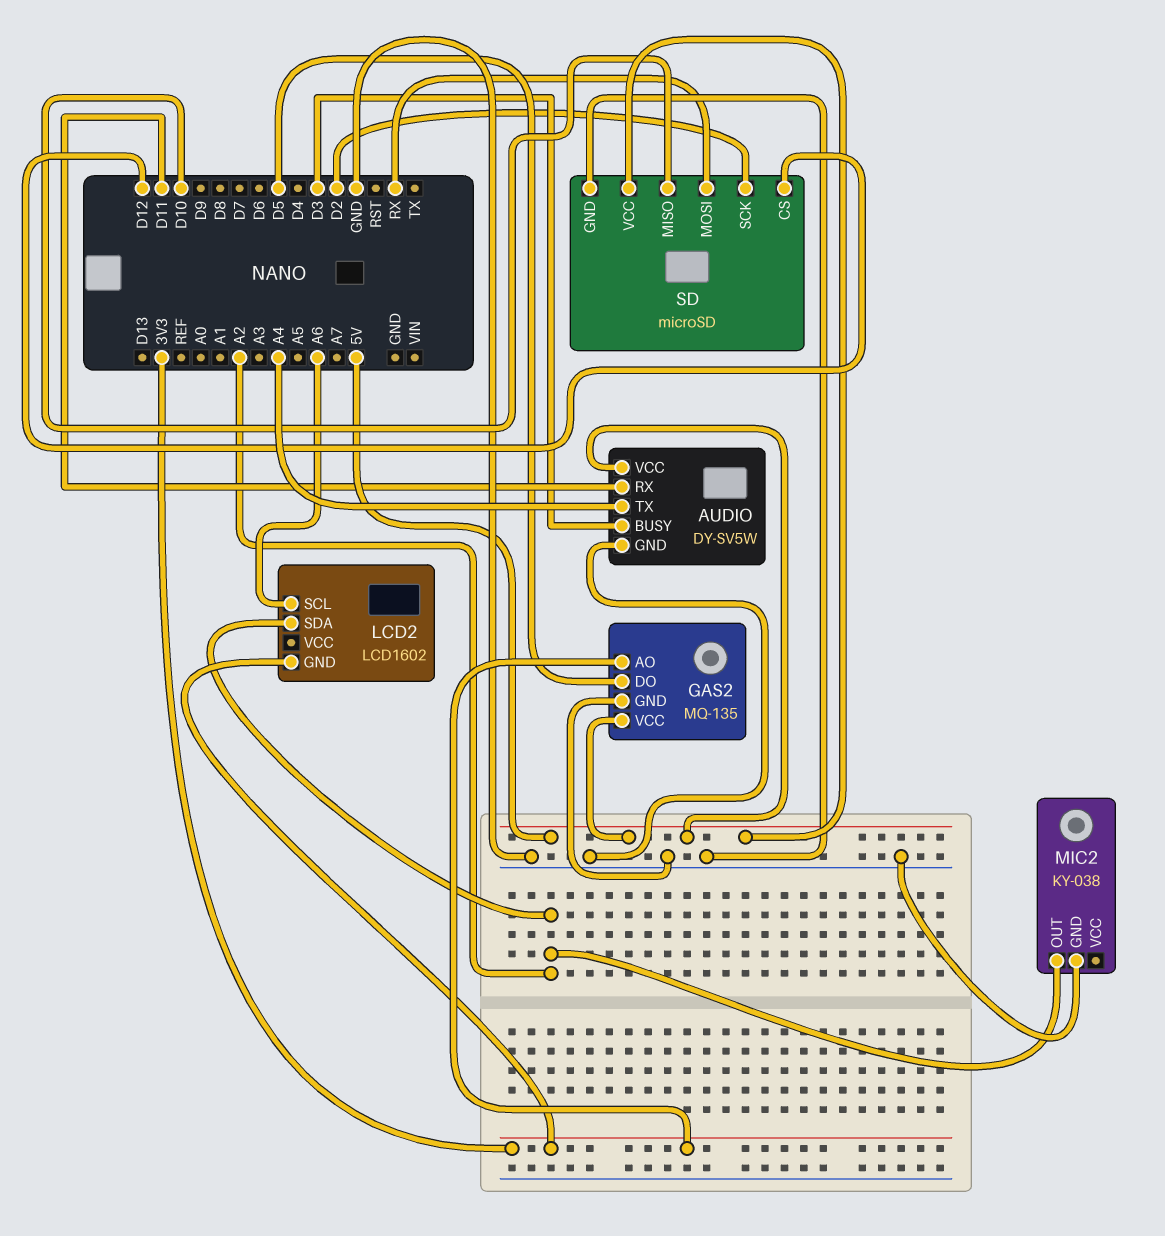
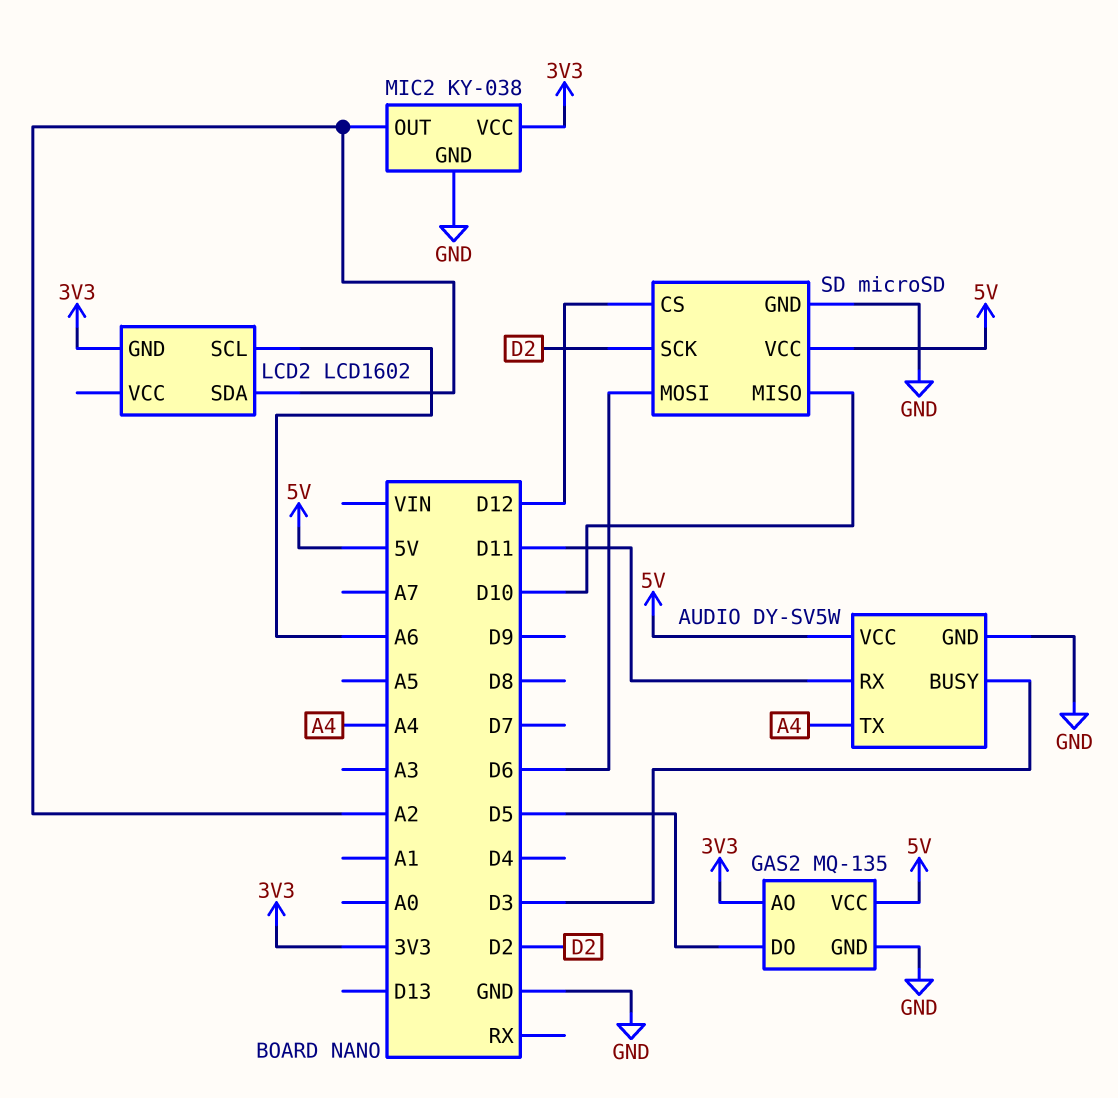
MIC2 pin VCC: none -> 3V3
SD pin MOSI: RX -> D6

